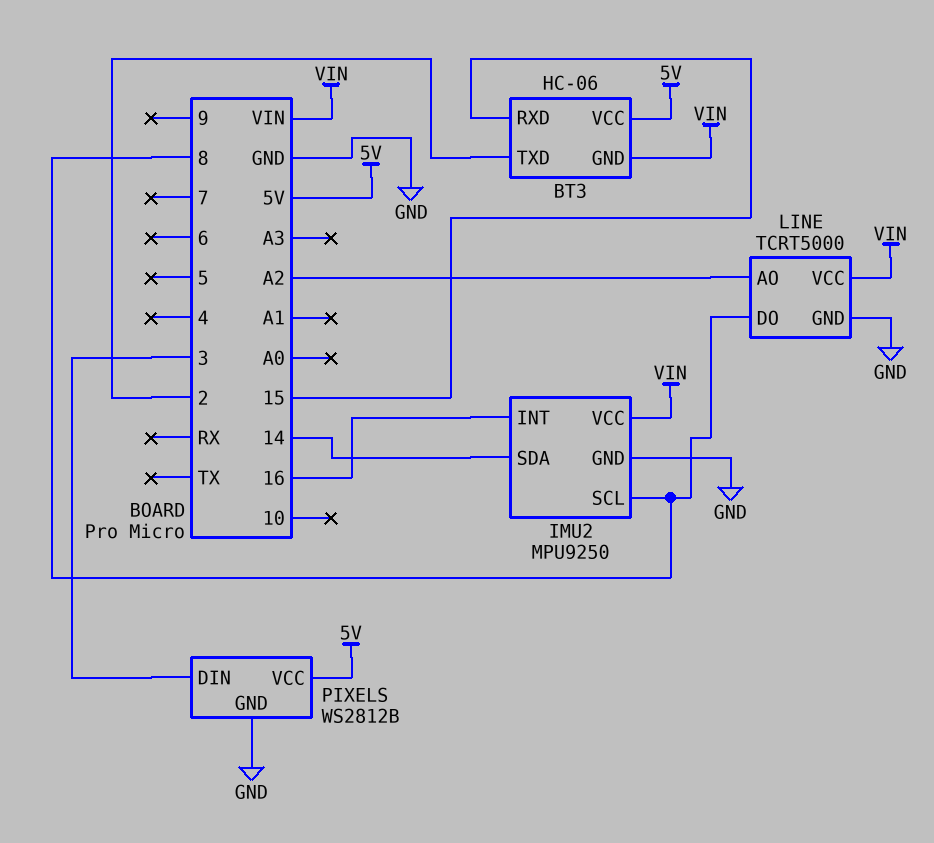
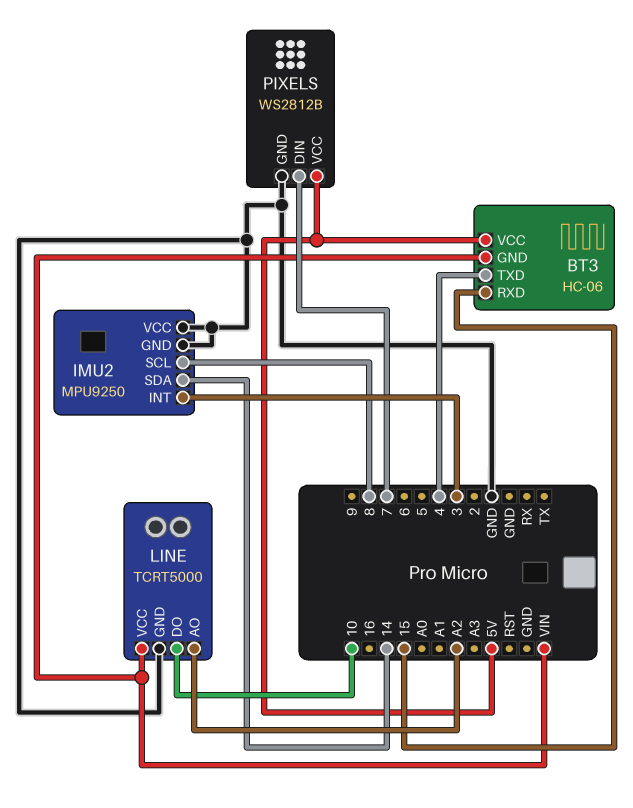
BT3 pin TXD: 2 -> 4
IMU2 pin INT: 16 -> 3
IMU2 pin VCC: VIN -> GND
LINE pin DO: 8 -> 10
PIXELS pin DIN: 3 -> 7

